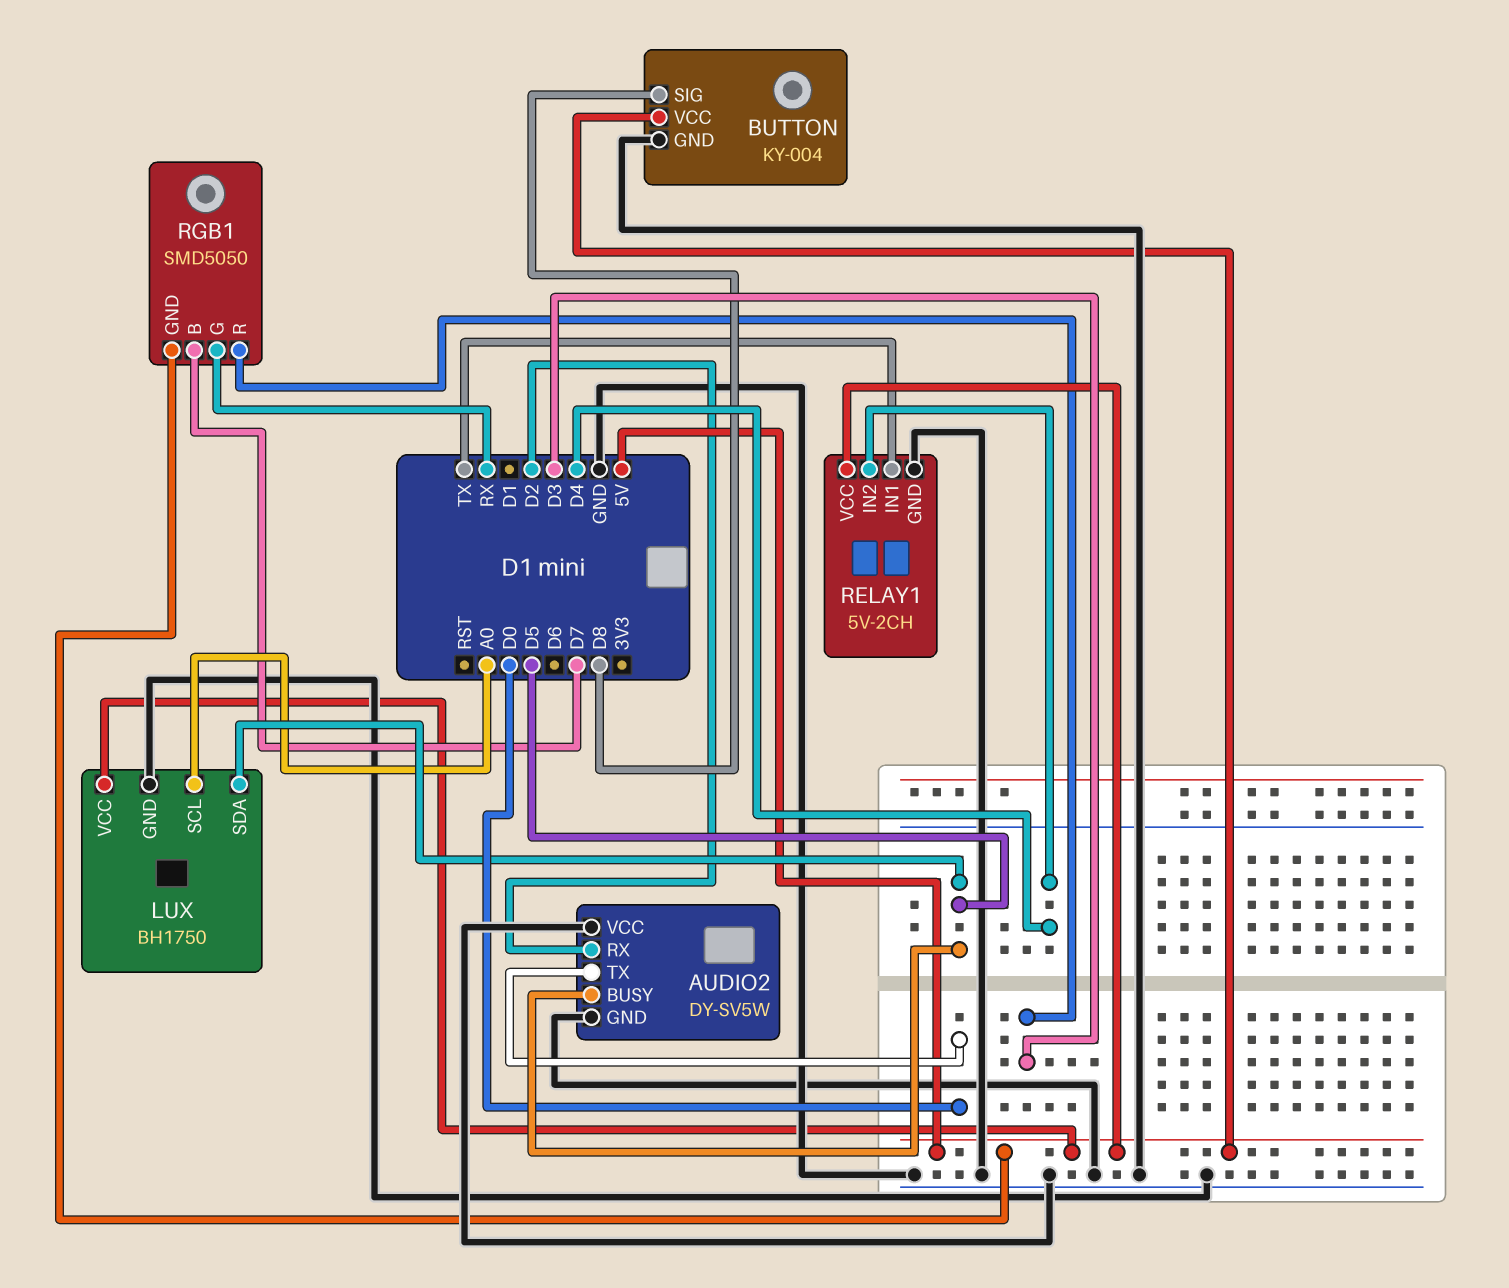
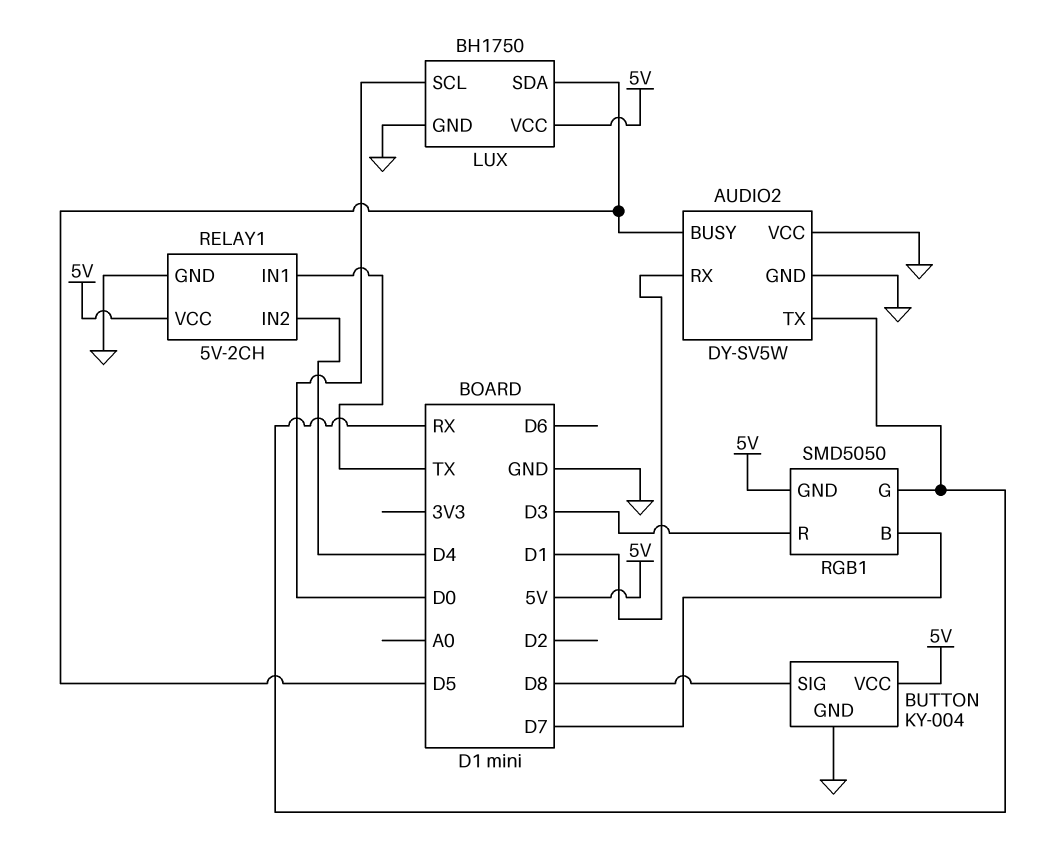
AUDIO2 pin RX: D2 -> D1
AUDIO2 pin TX: D0 -> RX
LUX pin SCL: A0 -> D0

